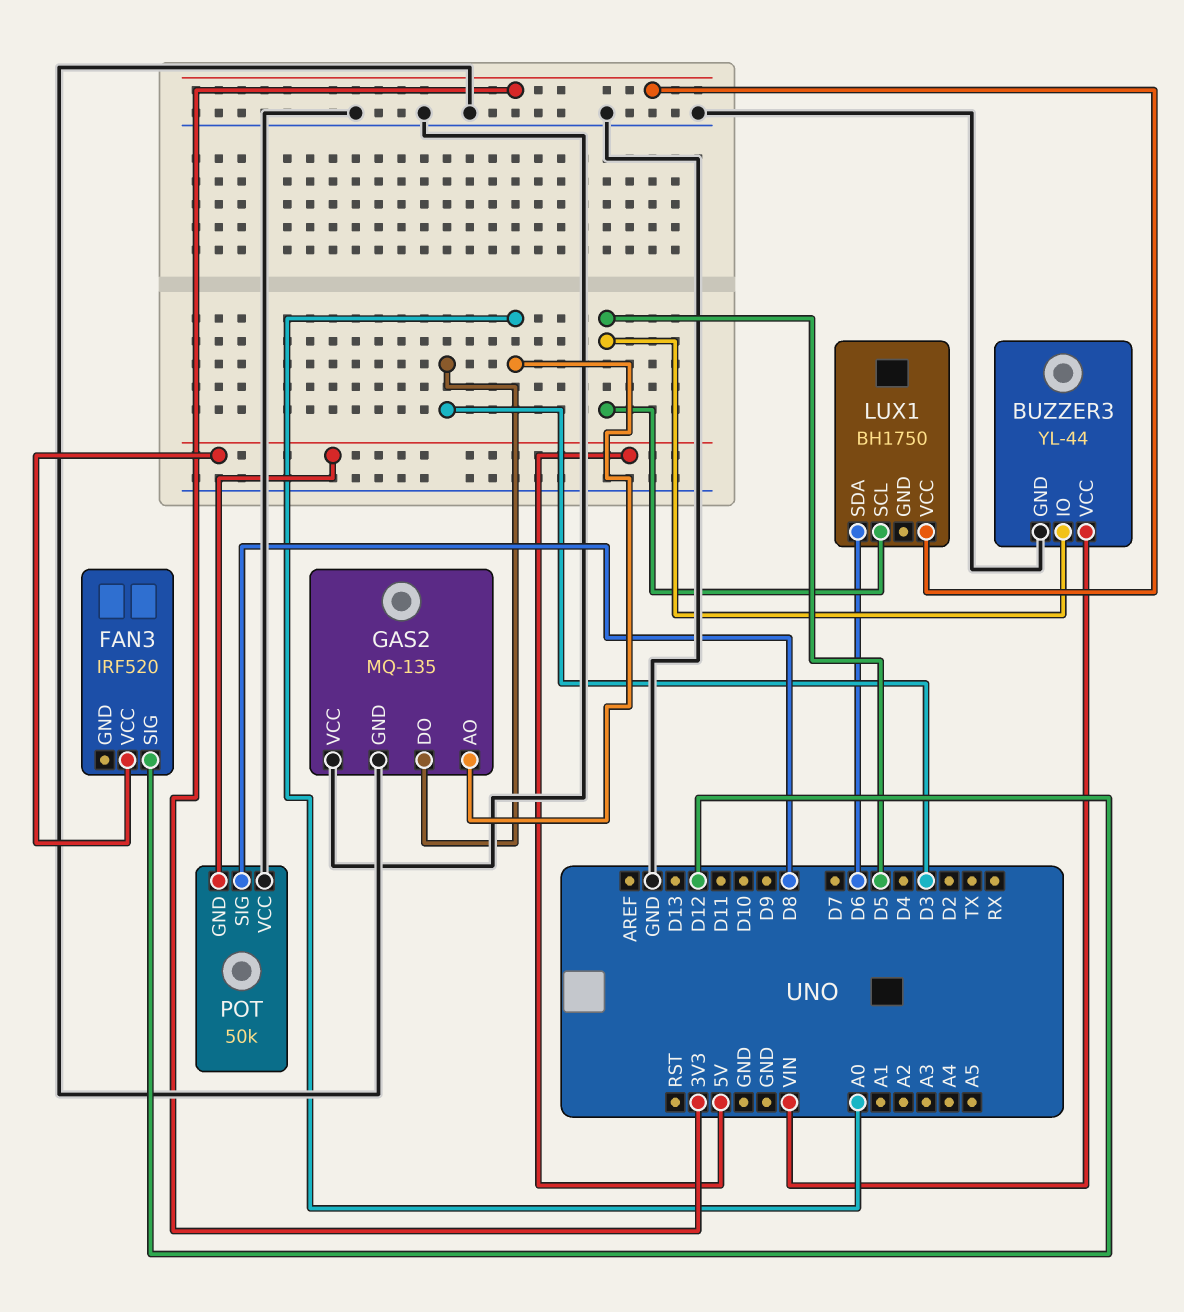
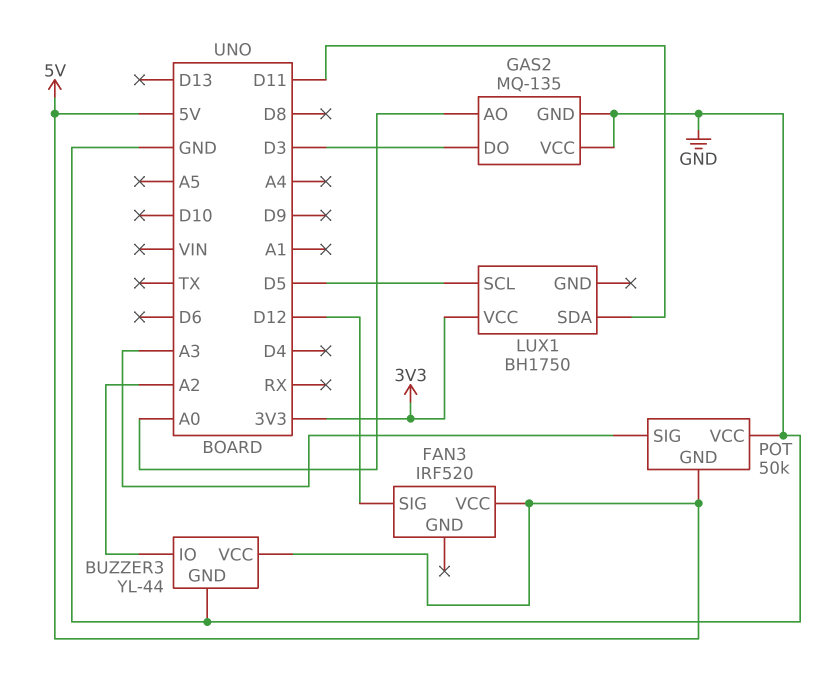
BUZZER3 pin IO: D5 -> A2
BUZZER3 pin VCC: VIN -> 5V
LUX1 pin SDA: D6 -> D11
POT pin SIG: D8 -> A3

